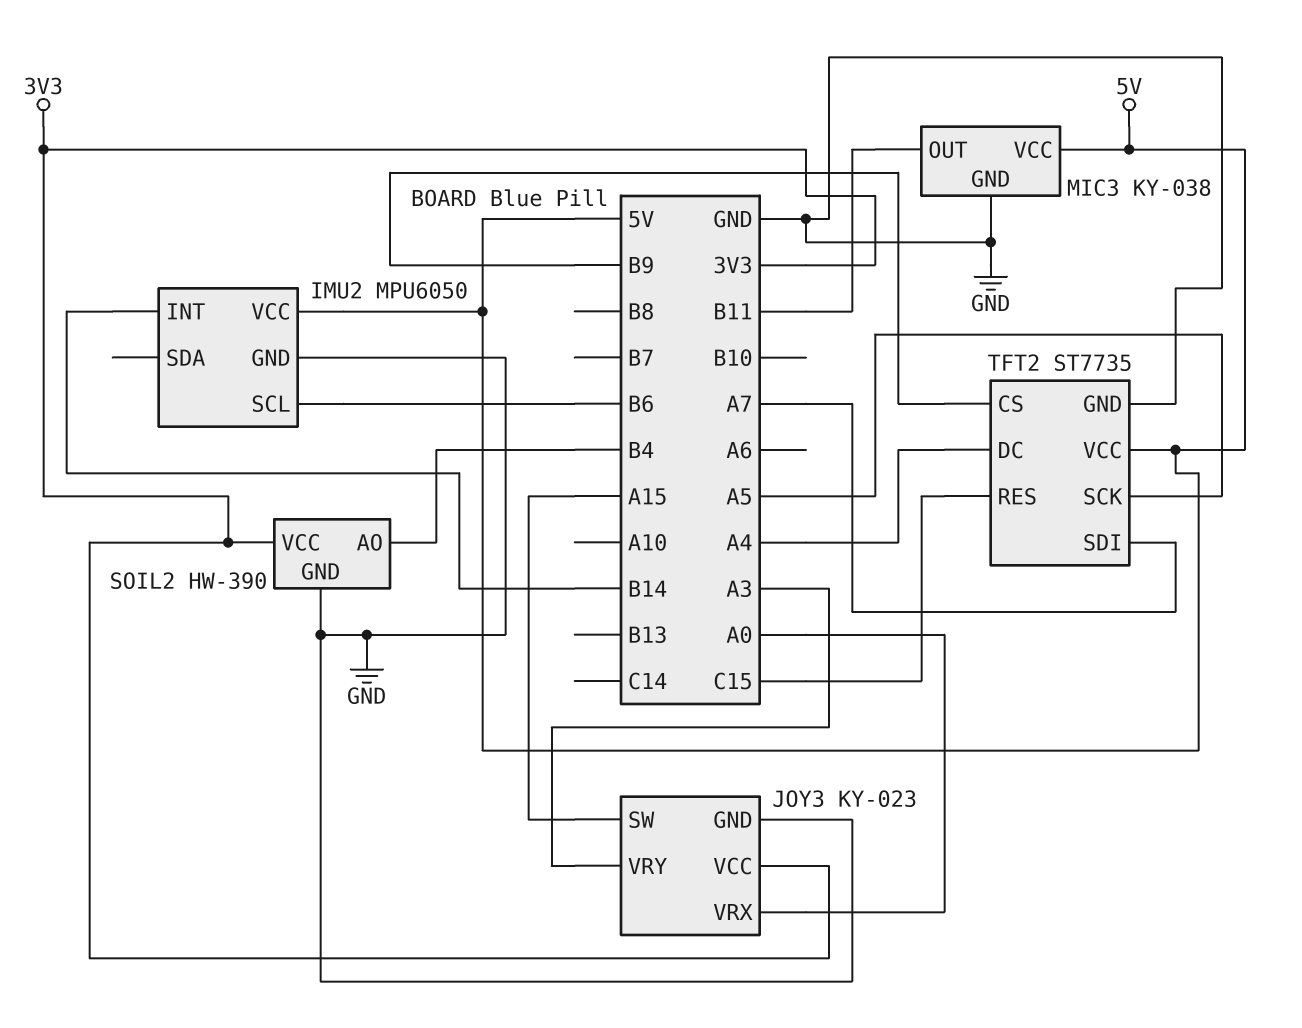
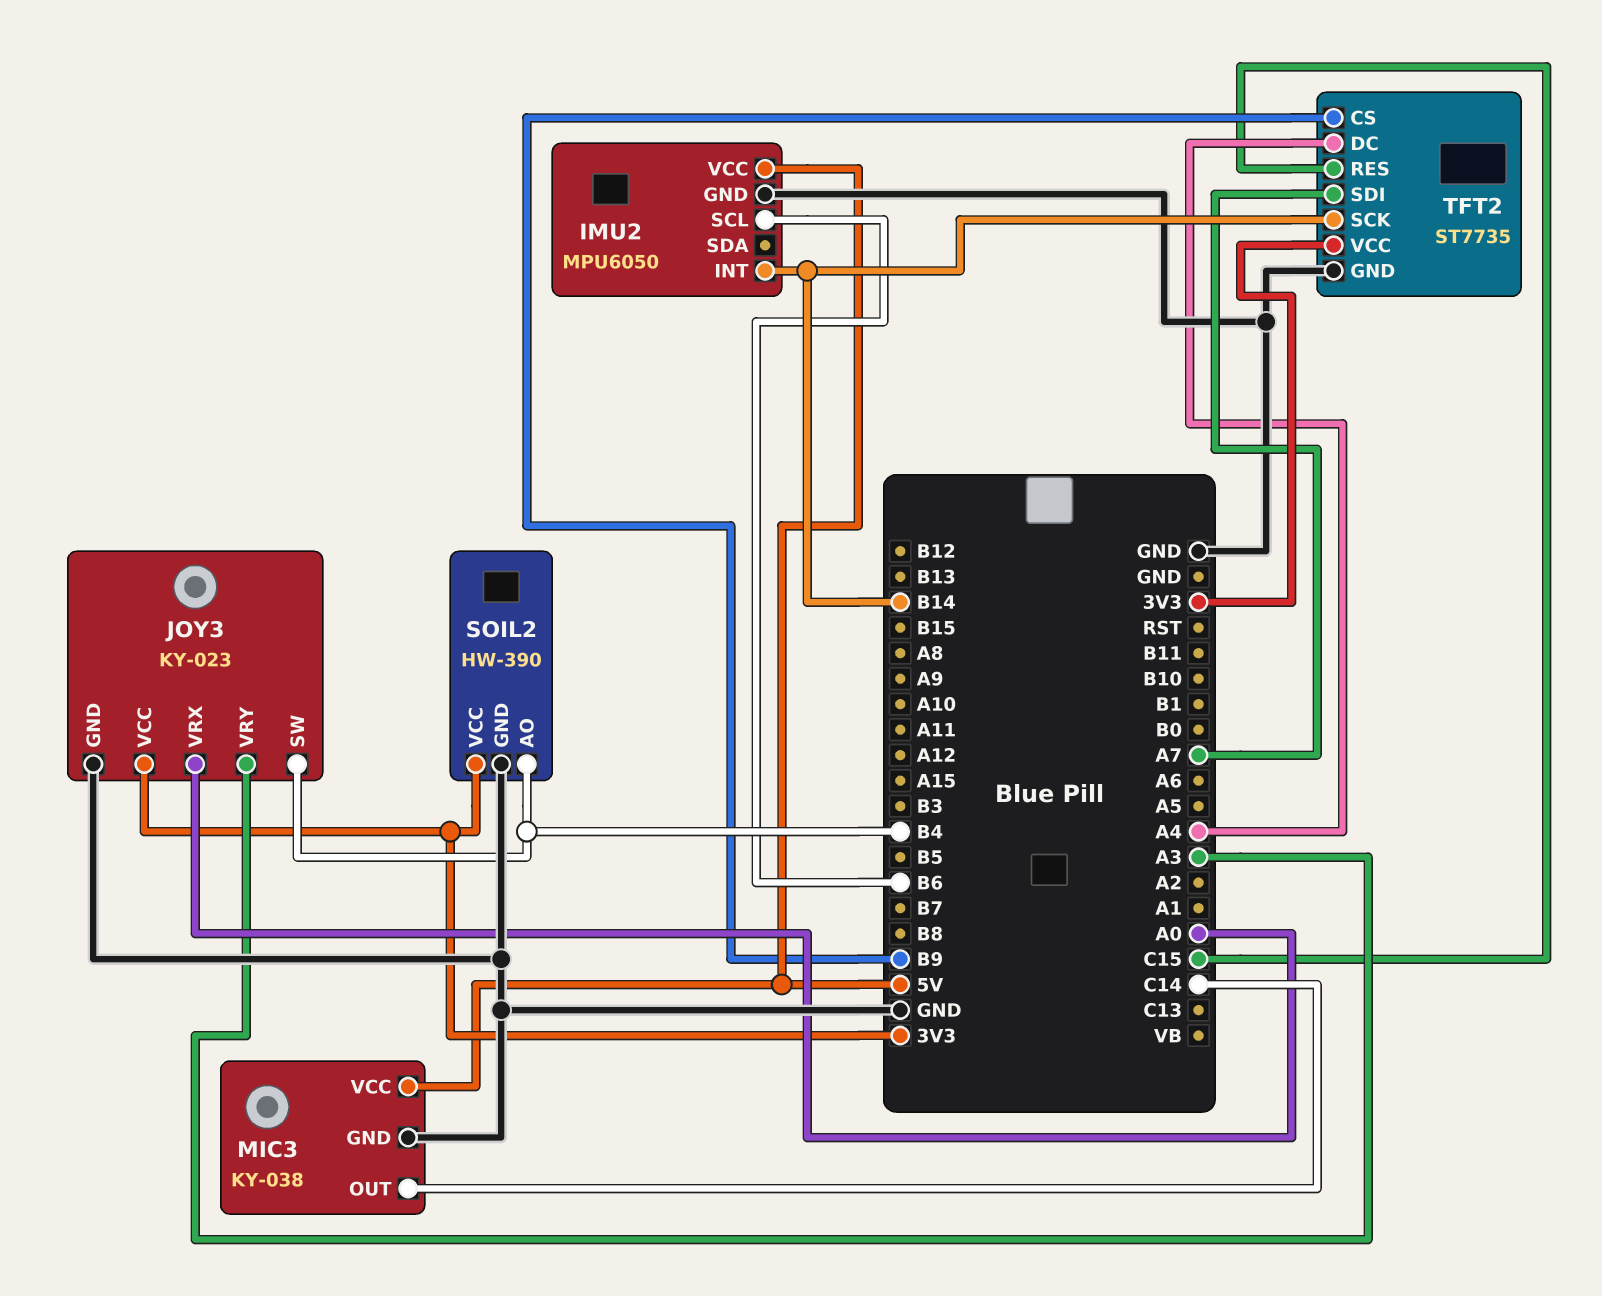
JOY3 pin SW: A15 -> B4
MIC3 pin OUT: B11 -> C14
TFT2 pin SCK: A5 -> B14
TFT2 pin VCC: 5V -> 3V3

